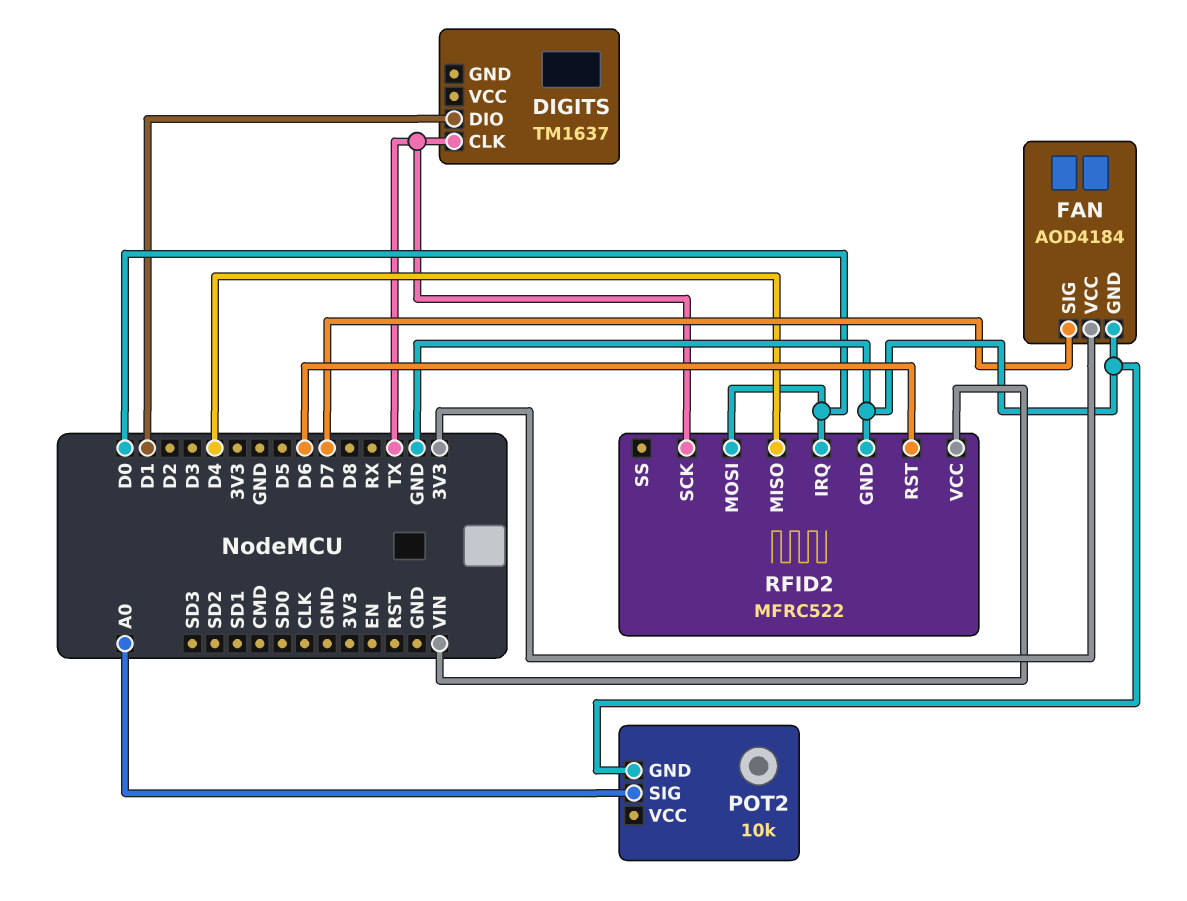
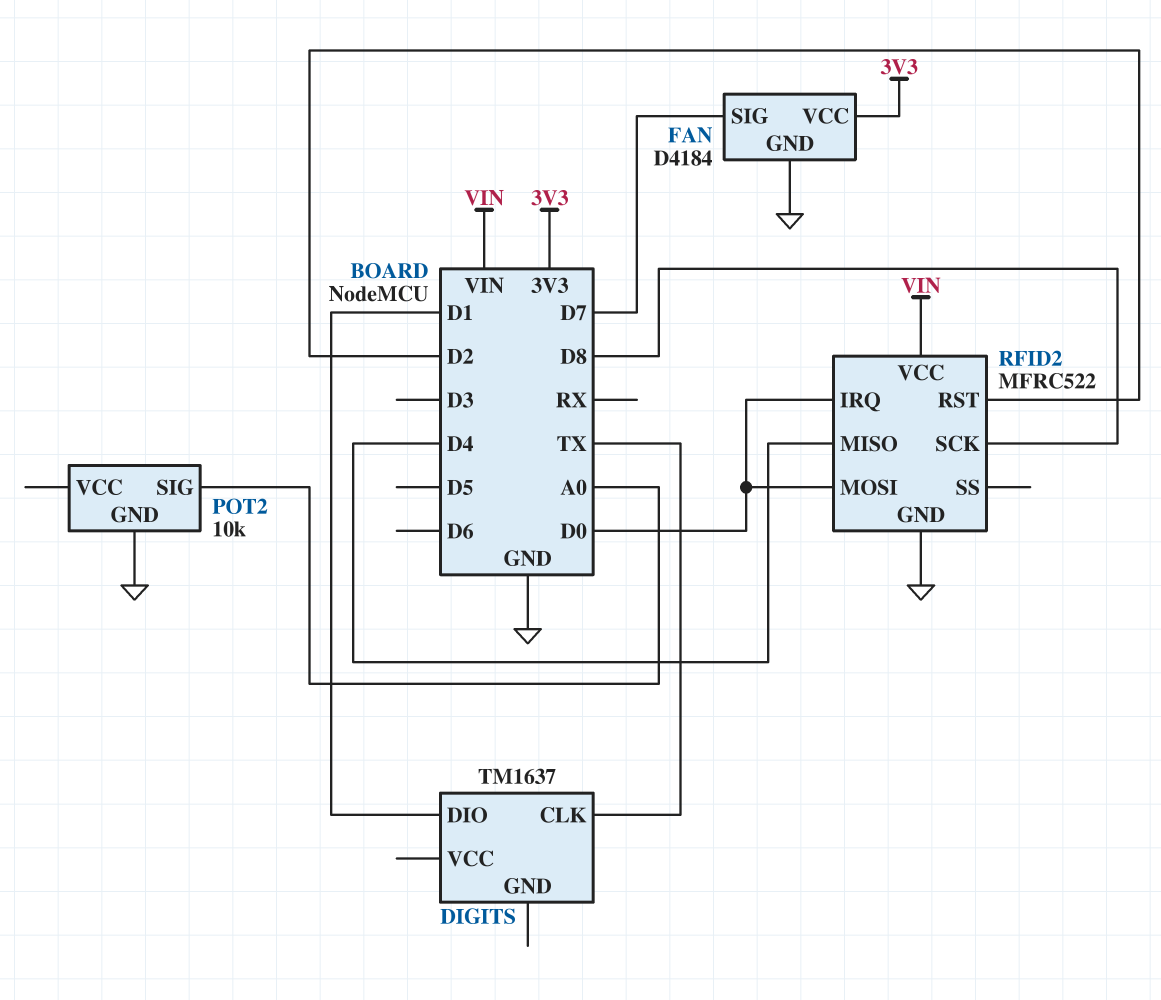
FAN: AOD4184 -> D4184
RFID2 pin RST: D6 -> D2
RFID2 pin SCK: TX -> D8

